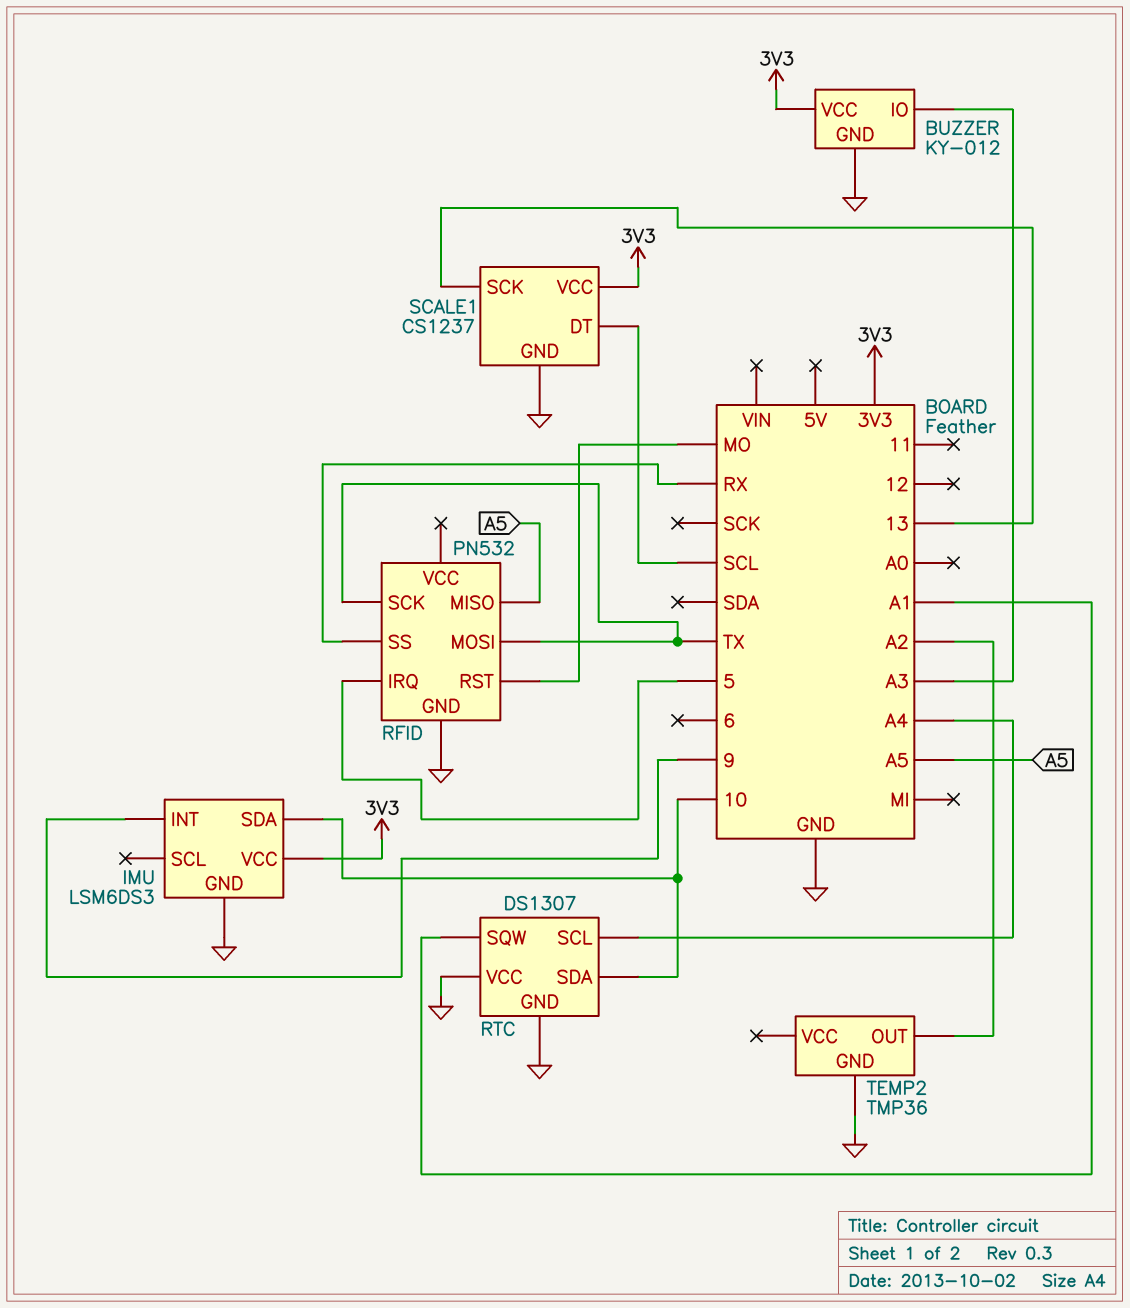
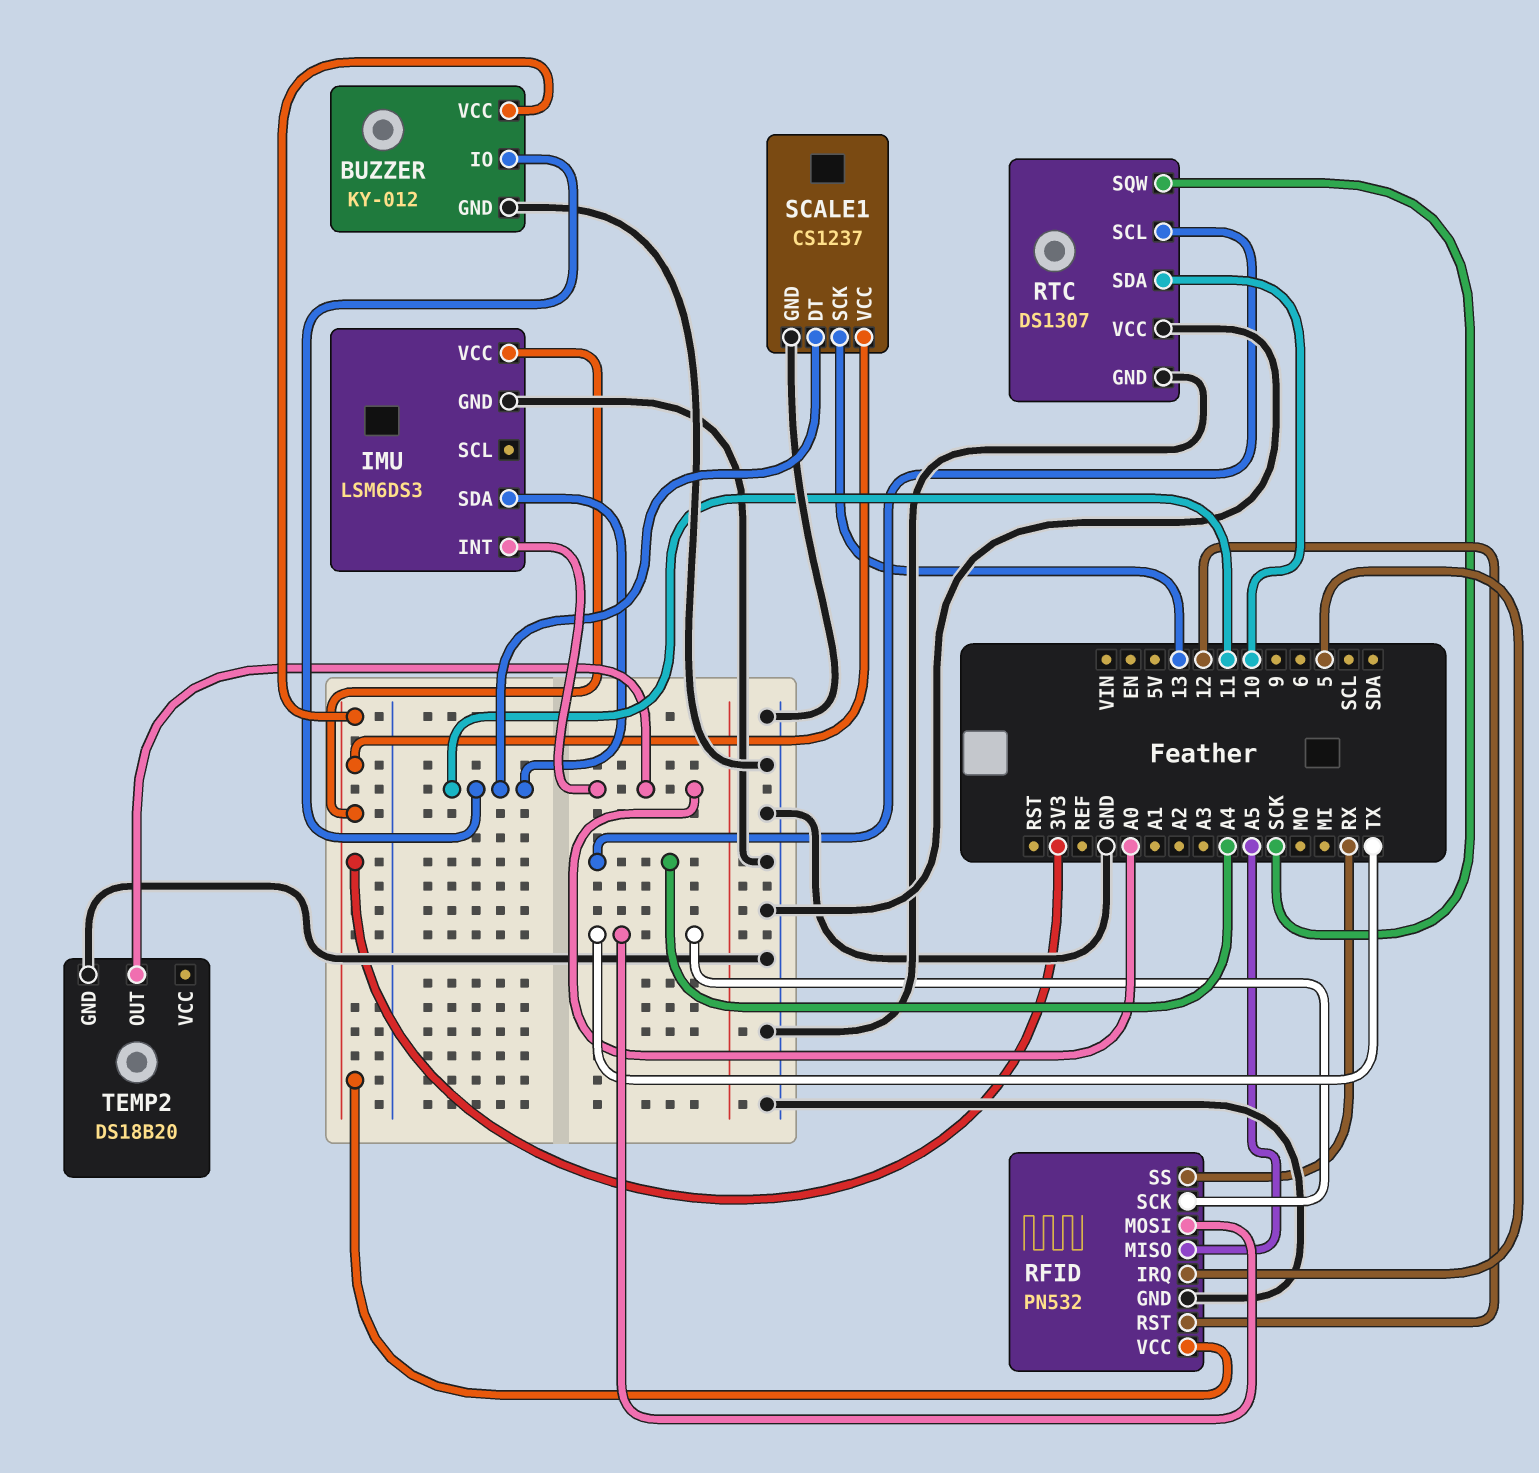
BUZZER pin IO: A3 -> 11
IMU pin INT: 9 -> A0
IMU pin SDA: 10 -> 11
RFID pin RST: MO -> 12
RFID pin VCC: none -> 3V3
RTC pin SQW: A1 -> SCK
SCALE1 pin DT: SCL -> 11
TEMP2: TMP36 -> DS18B20
TEMP2 pin OUT: A2 -> A0

